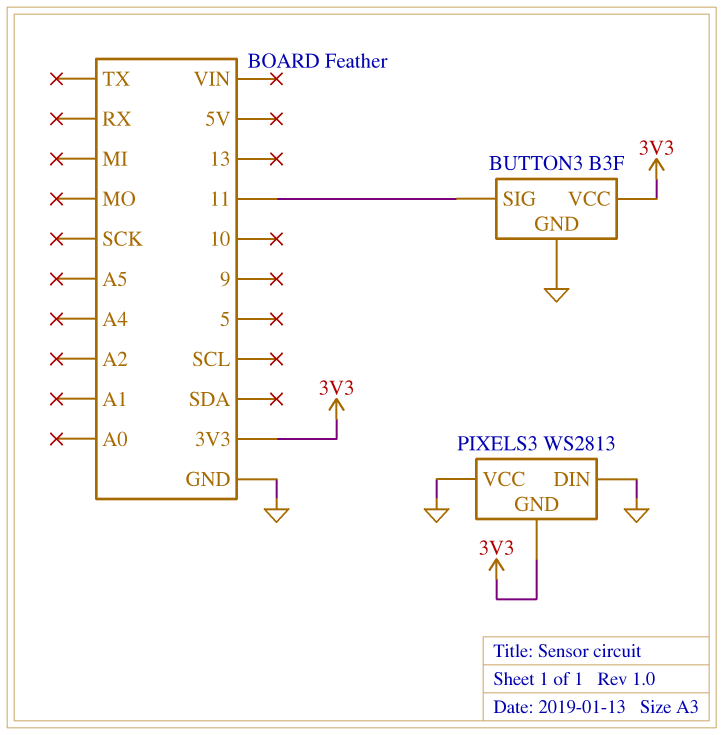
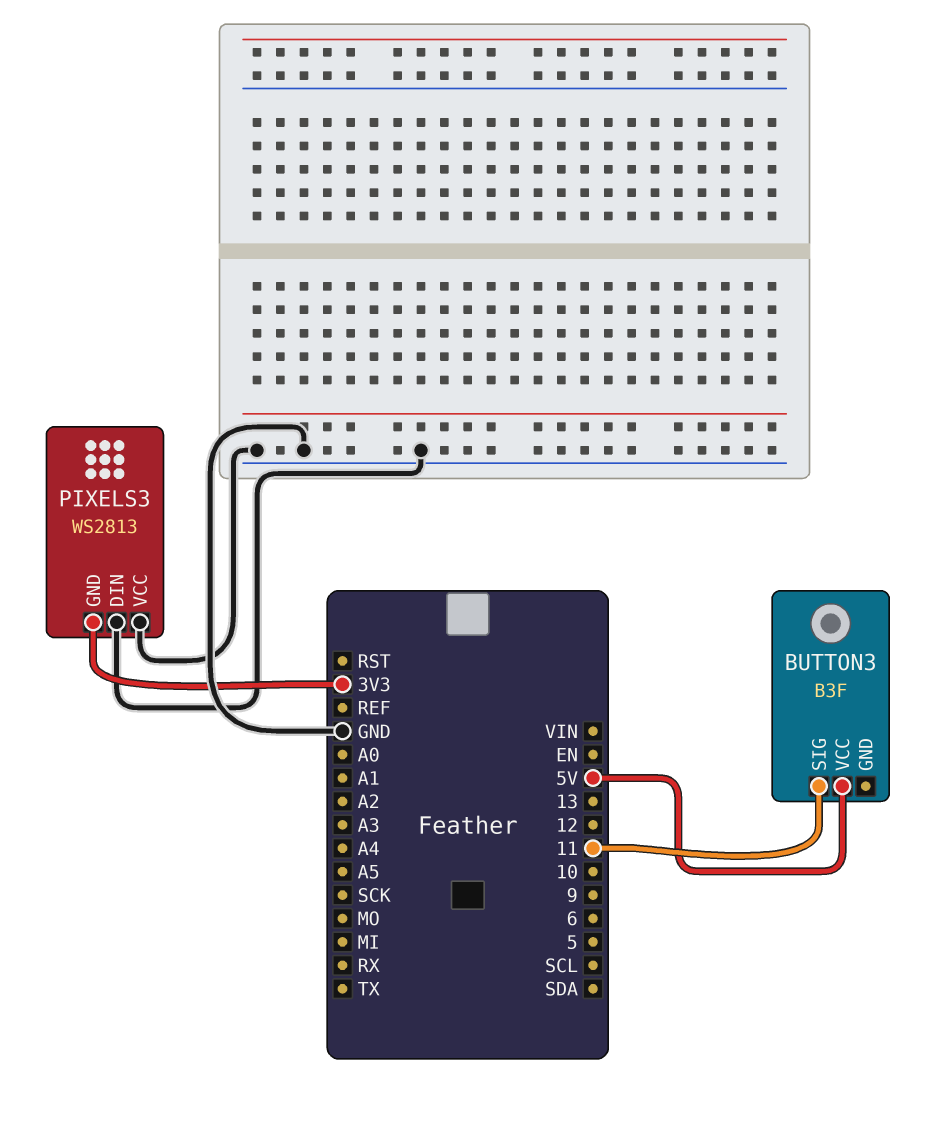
BUTTON3 pin GND: GND -> none
BUTTON3 pin VCC: 3V3 -> 5V

